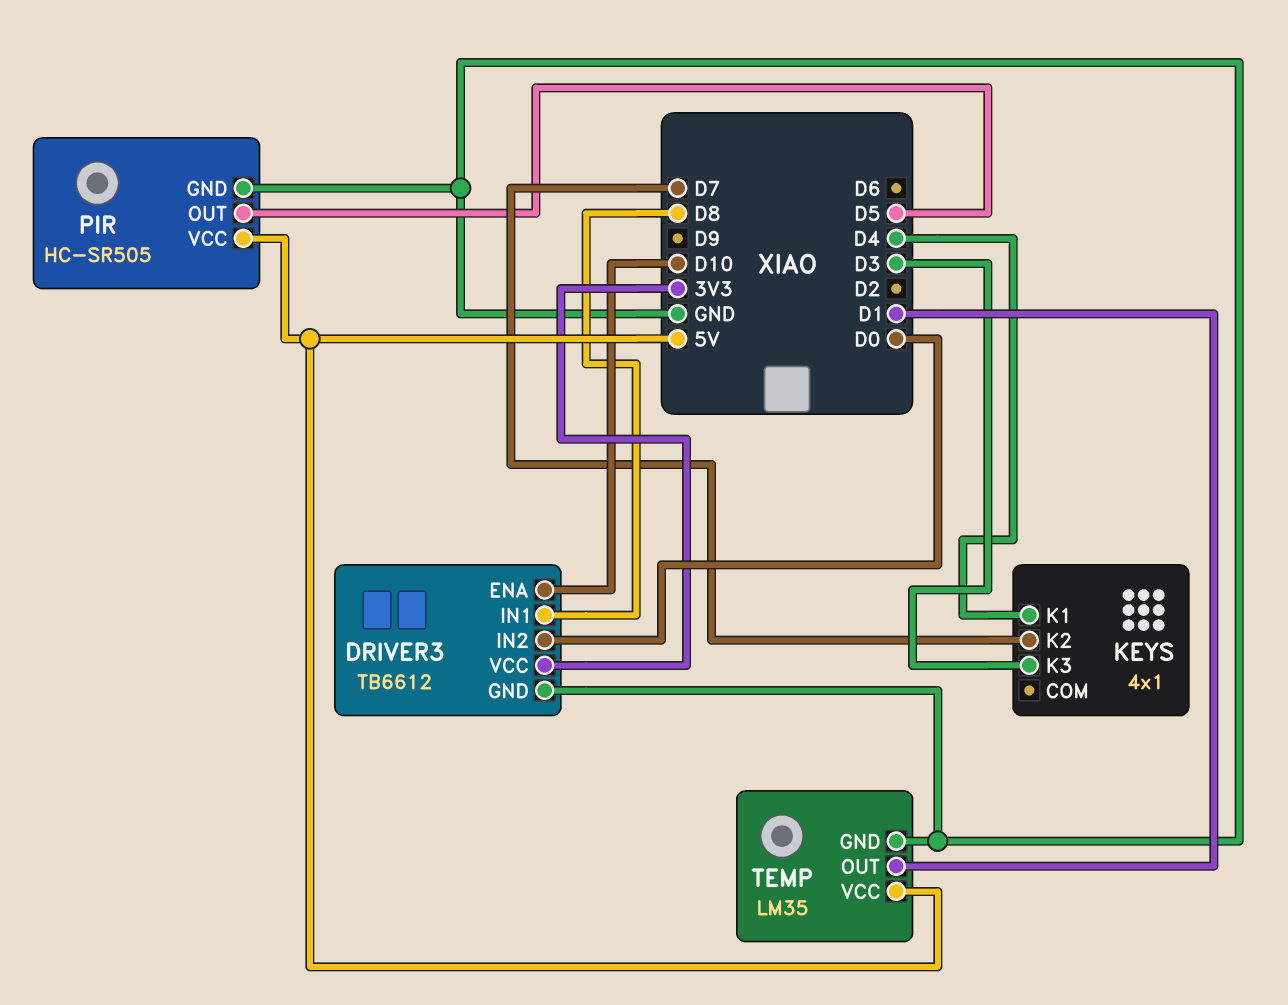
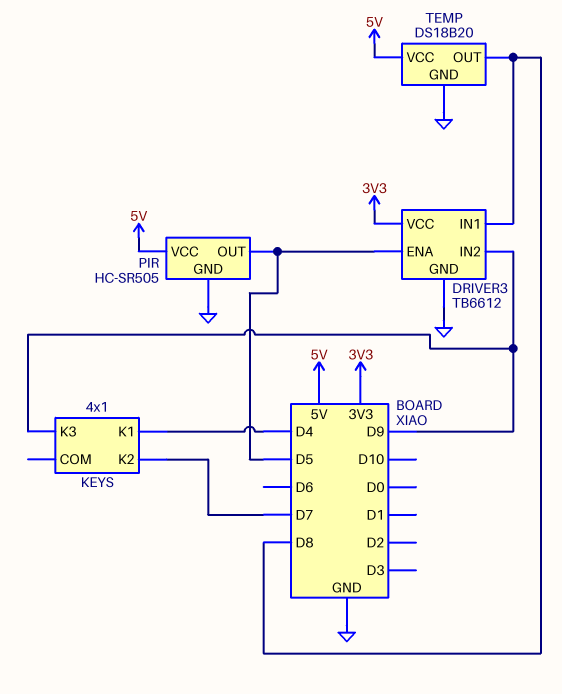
DRIVER3 pin ENA: D10 -> D5
DRIVER3 pin IN2: D0 -> D9
KEYS pin K3: D3 -> D9
TEMP: LM35 -> DS18B20
TEMP pin OUT: D1 -> D8

